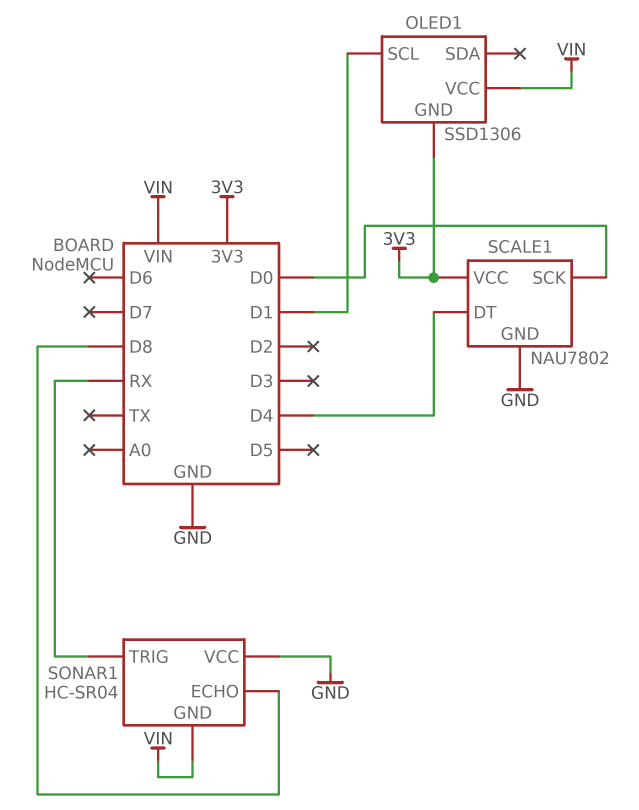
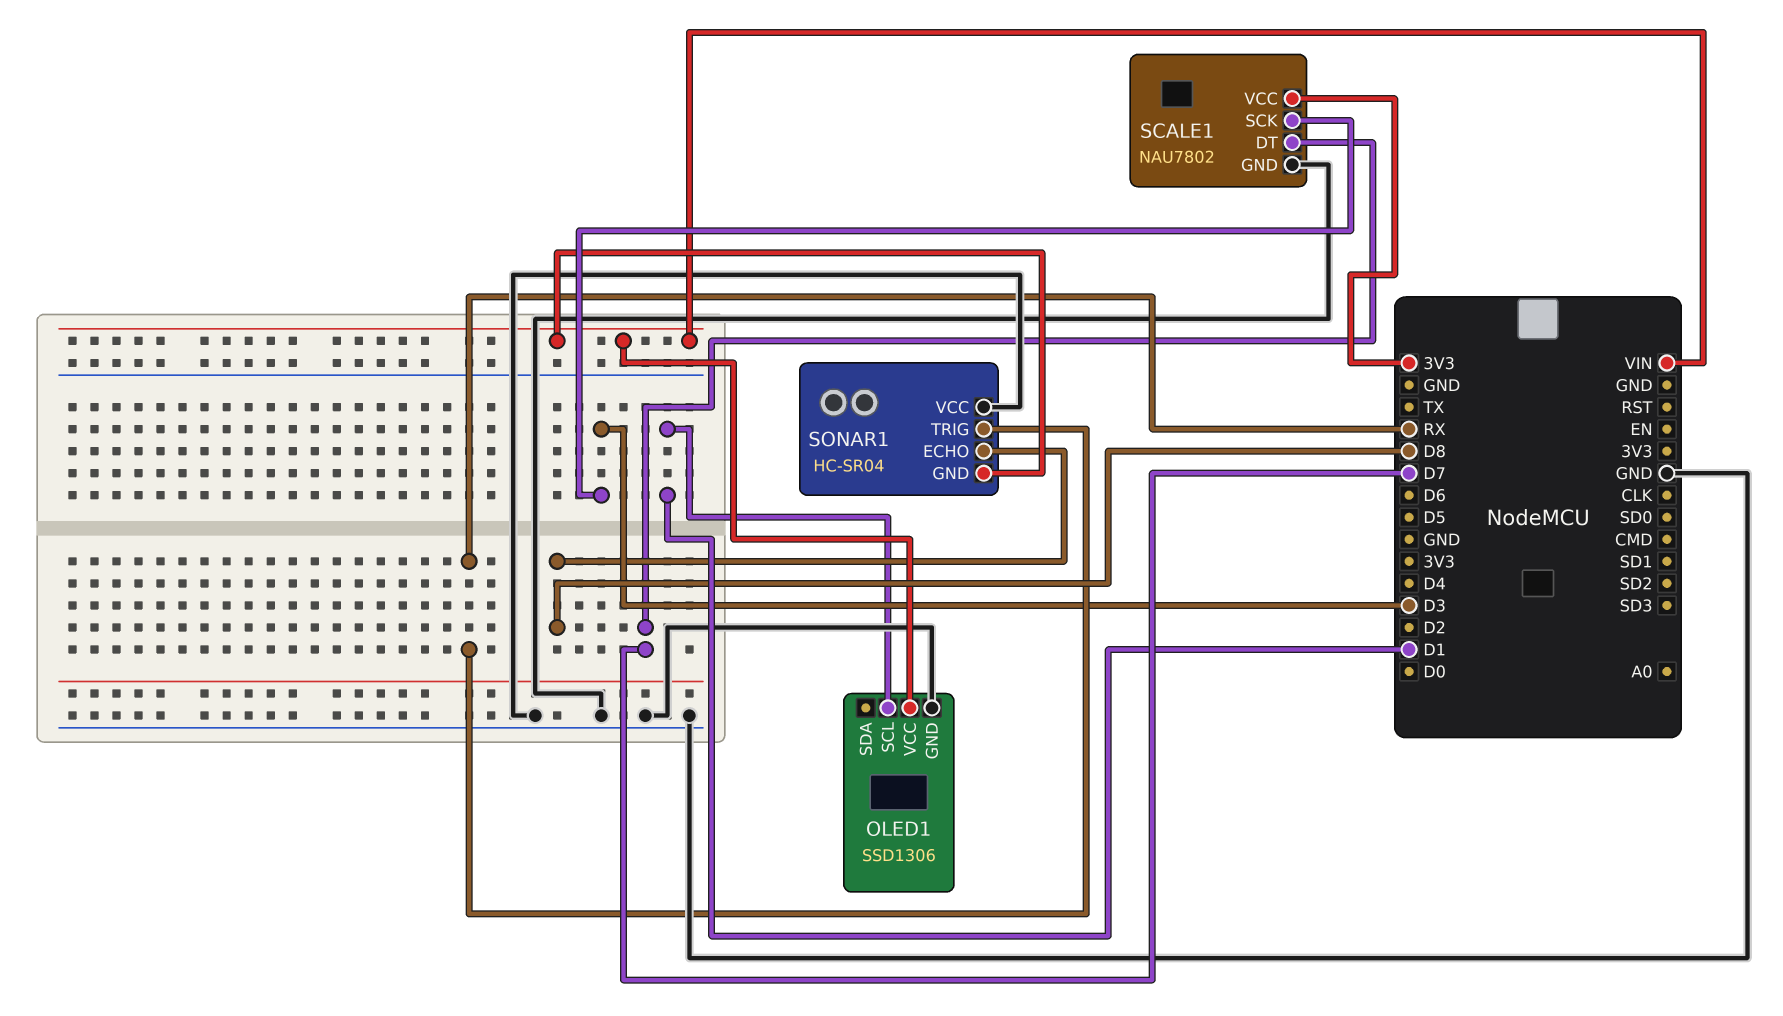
OLED1 pin GND: 3V3 -> GND
SCALE1 pin DT: D4 -> D7
SCALE1 pin SCK: D0 -> D3

